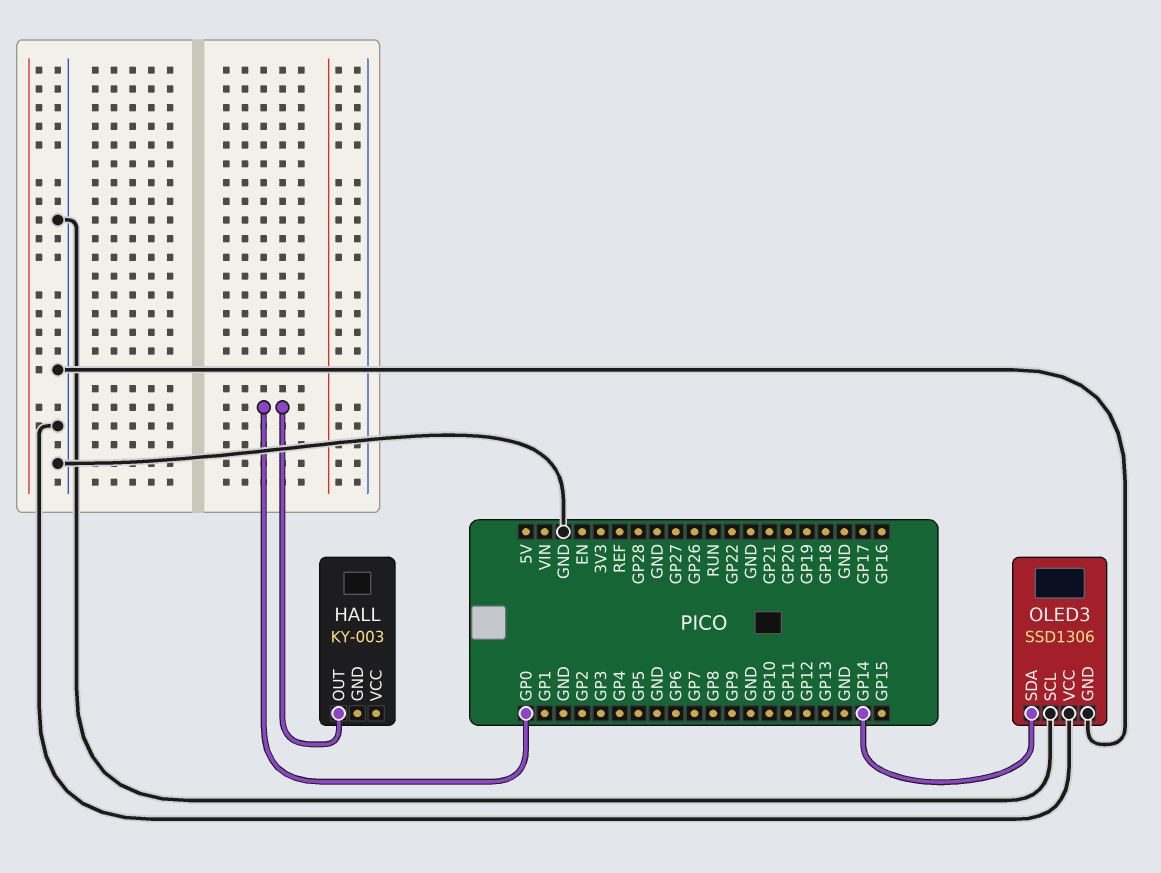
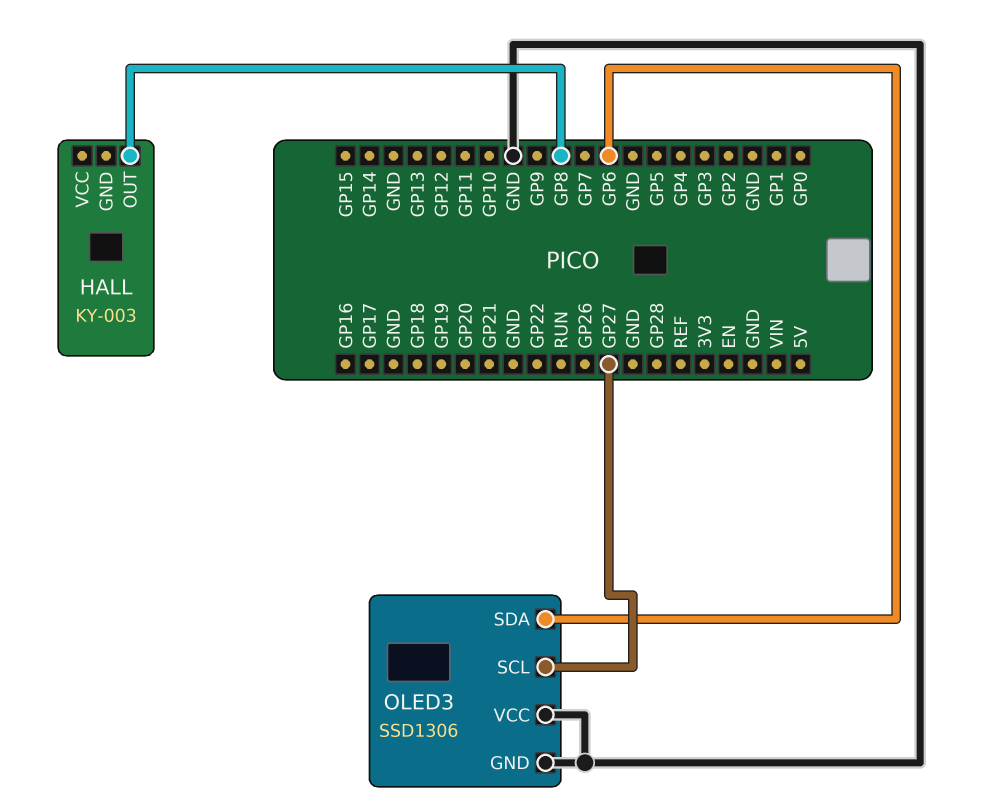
HALL pin OUT: GP0 -> GP8
OLED3 pin SCL: GND -> GP27
OLED3 pin SDA: GP14 -> GP6

